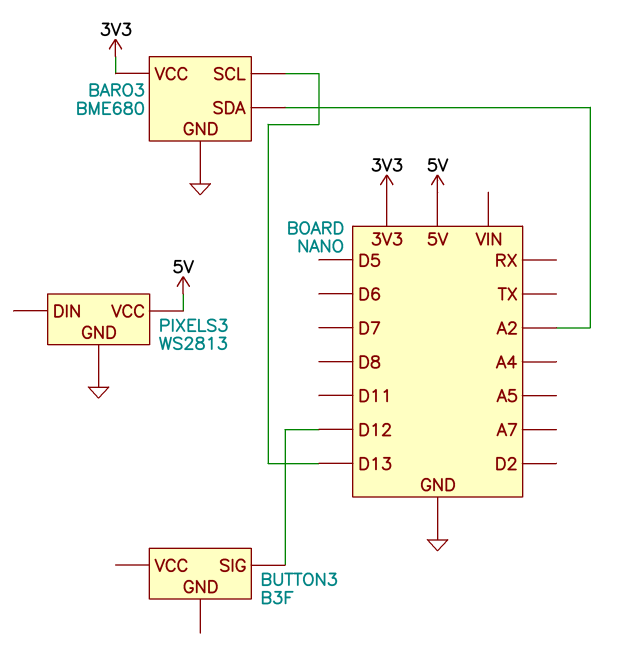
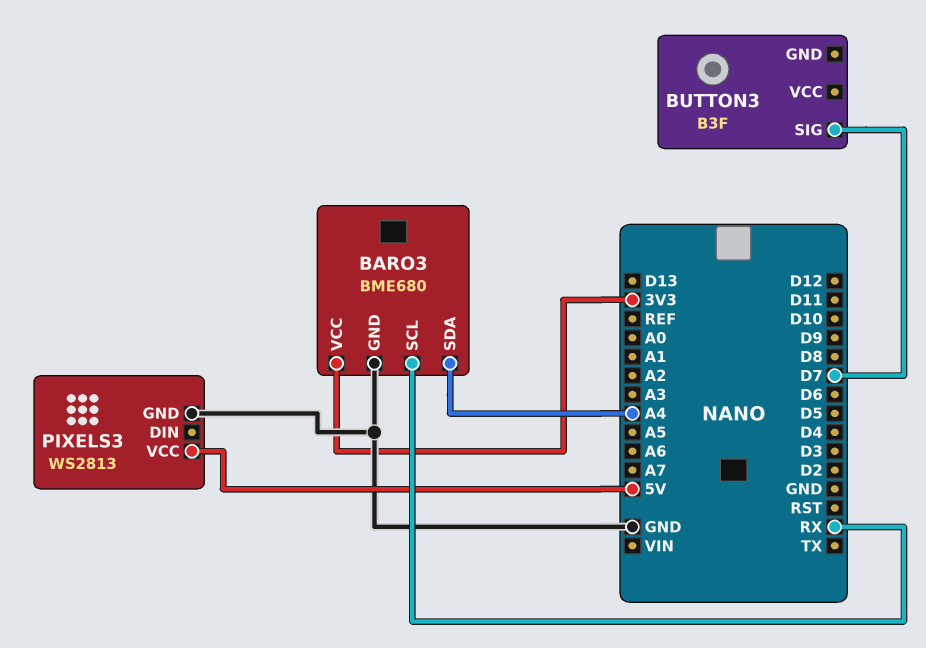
BARO3 pin SCL: D13 -> RX
BARO3 pin SDA: A2 -> A4
BUTTON3 pin SIG: D12 -> D7

